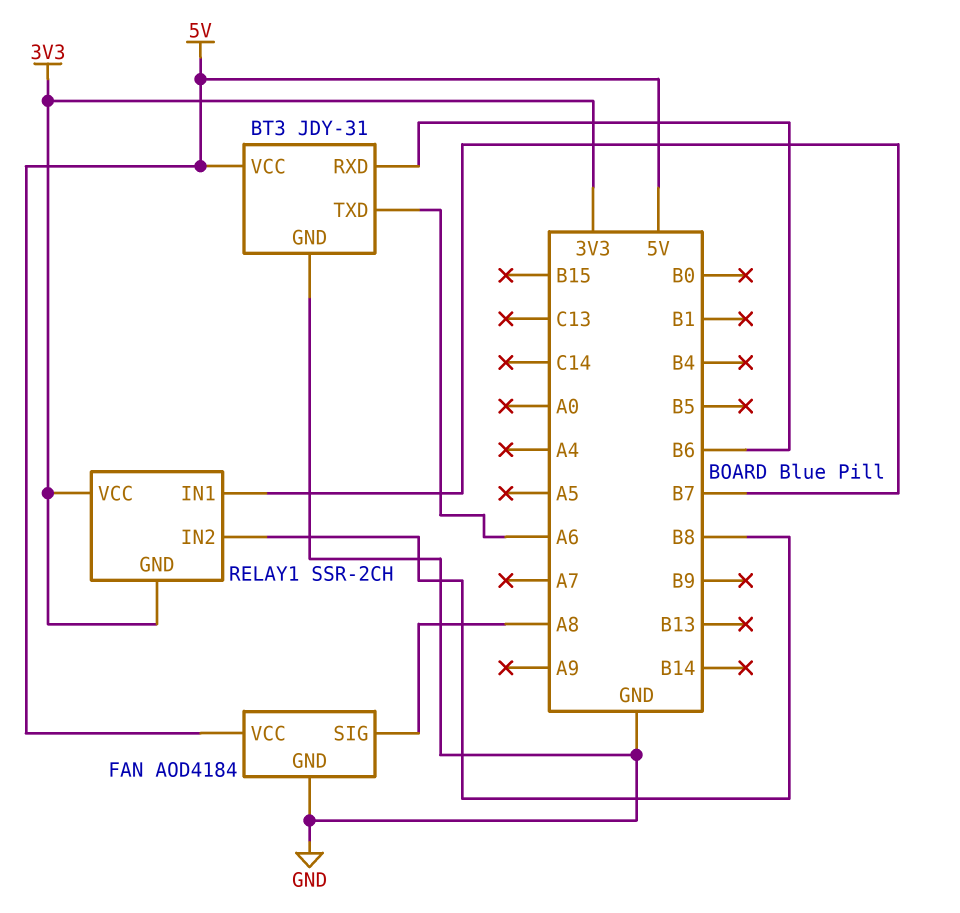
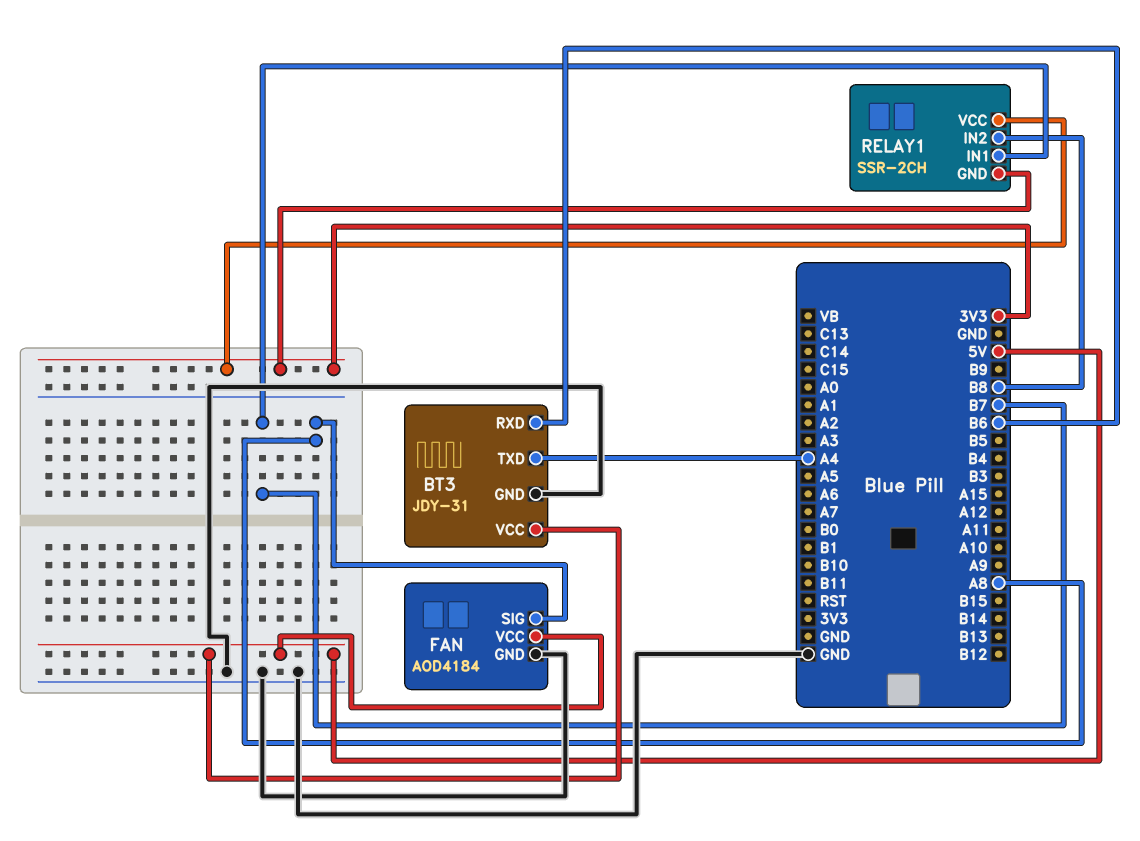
BT3 pin TXD: A6 -> A4

